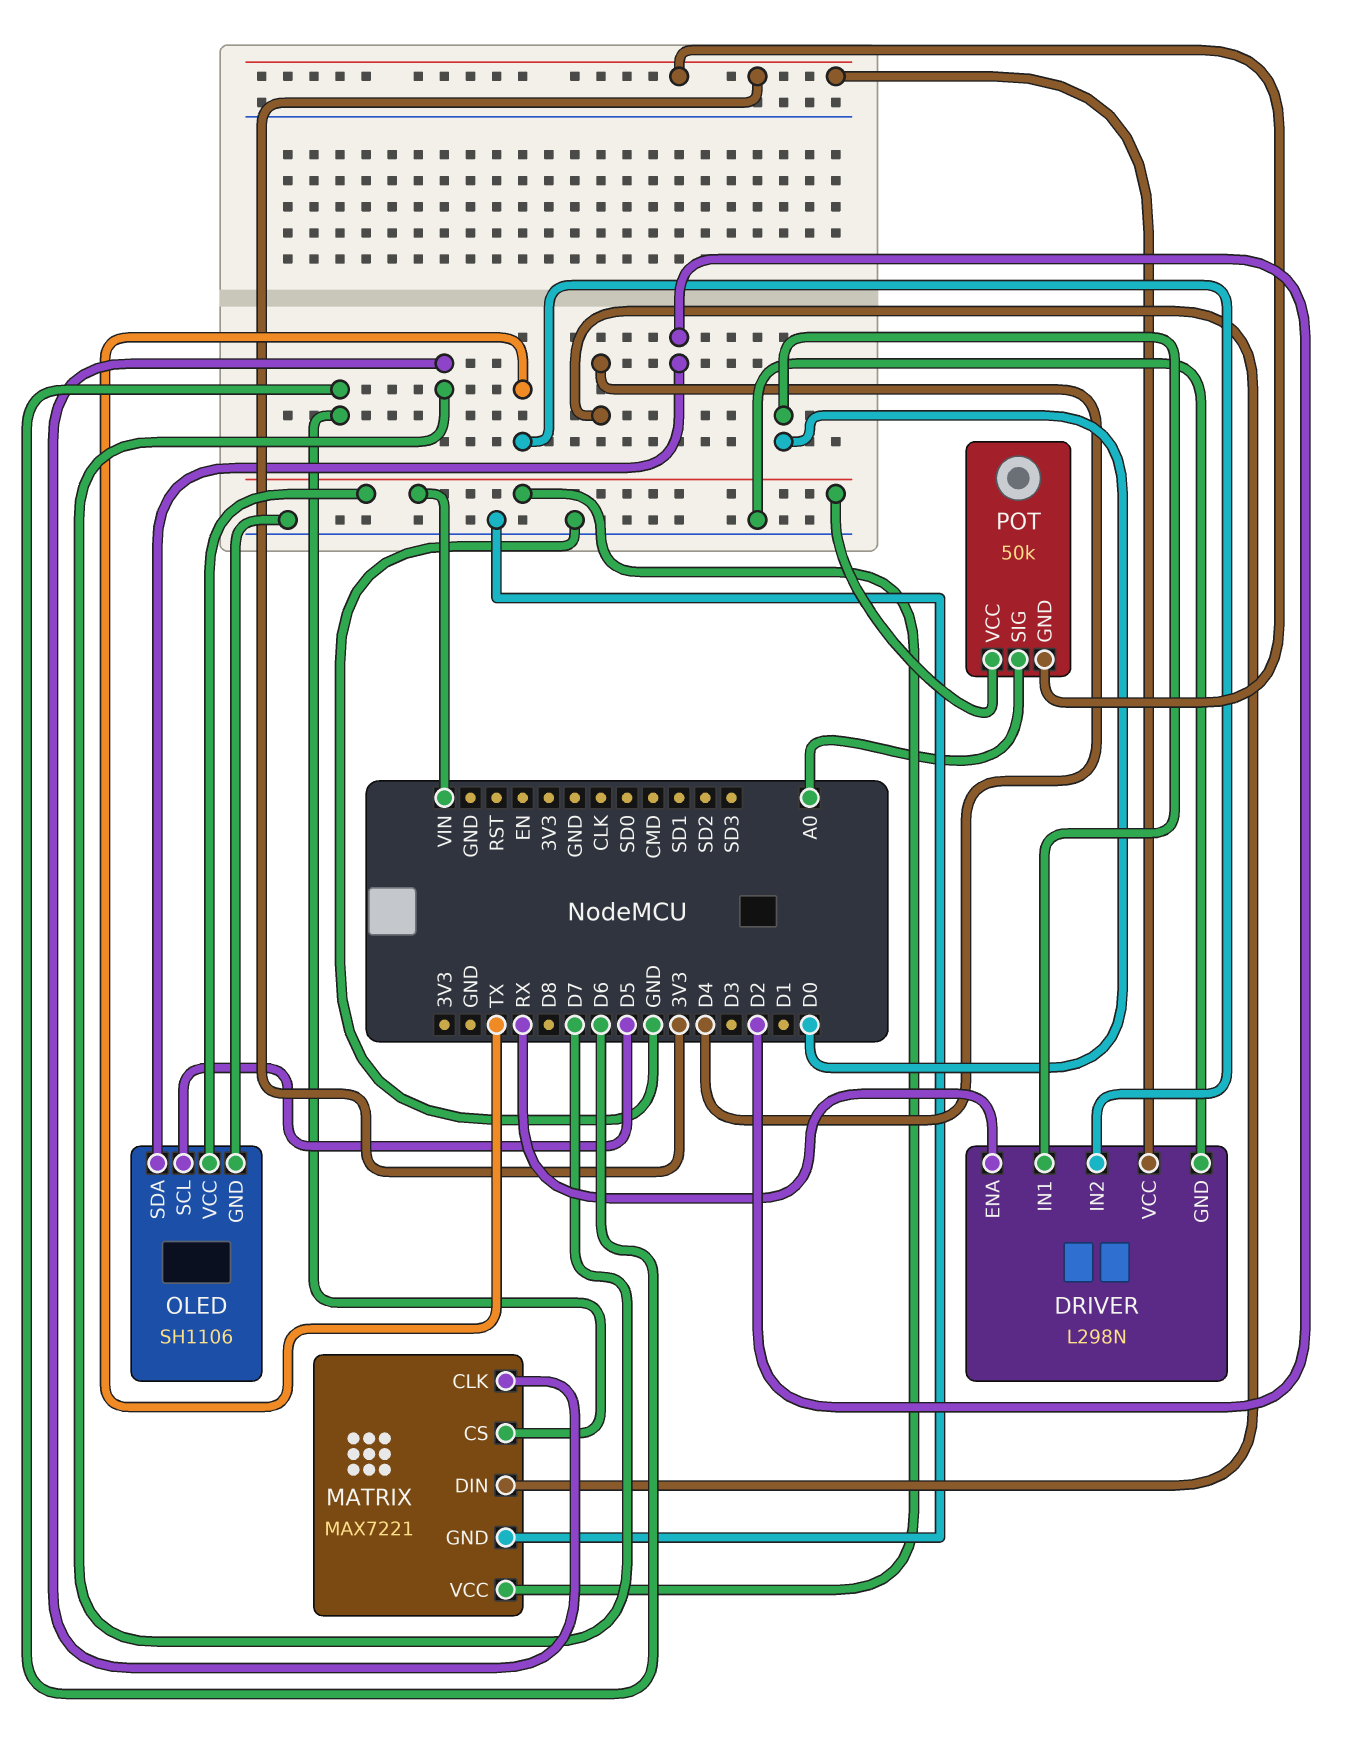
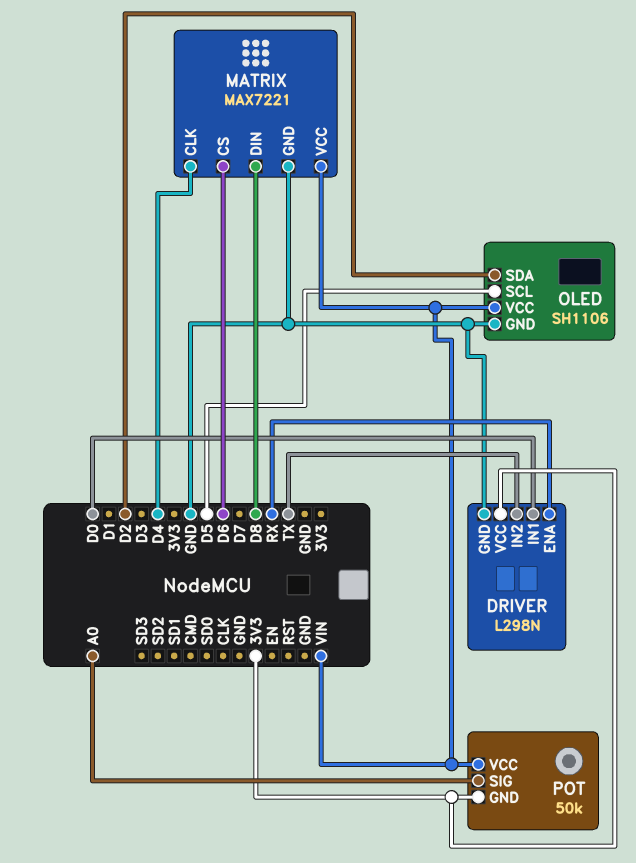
MATRIX pin CLK: D7 -> D4
MATRIX pin DIN: D4 -> D8

